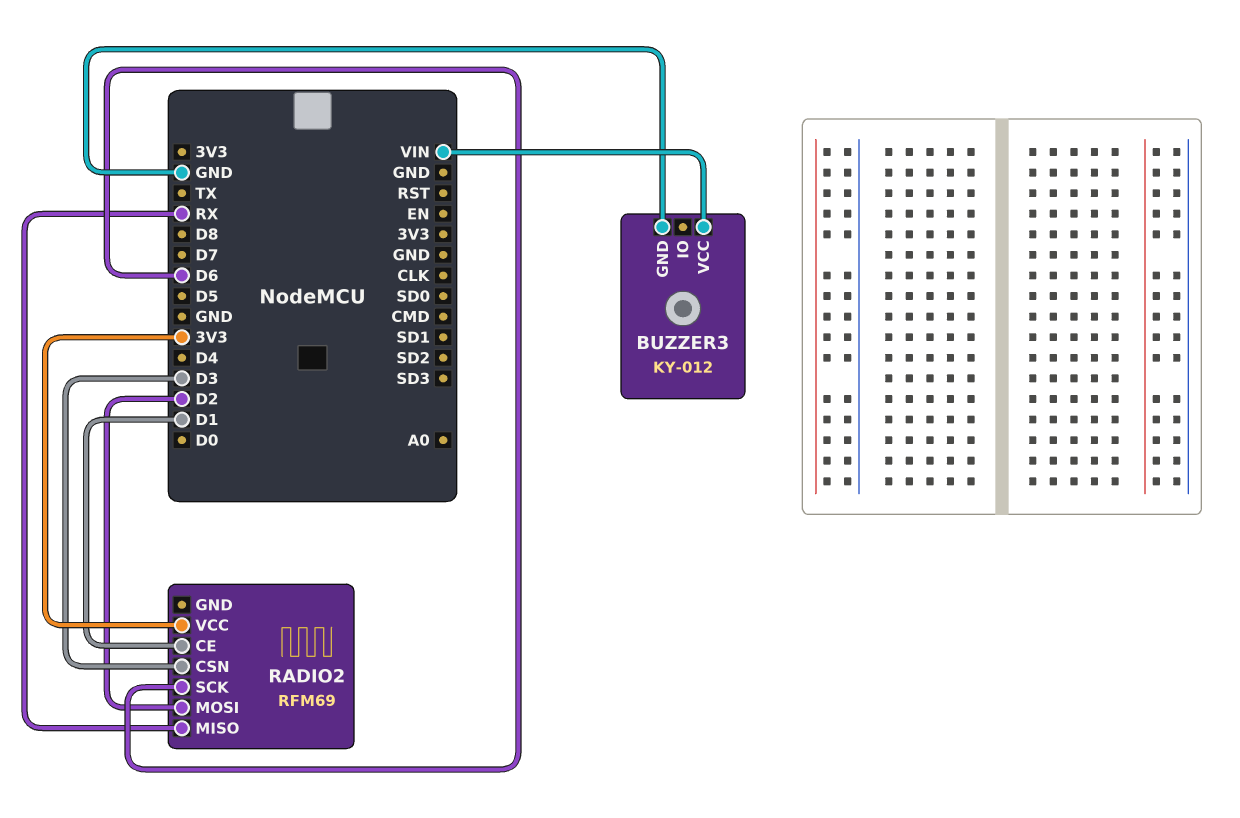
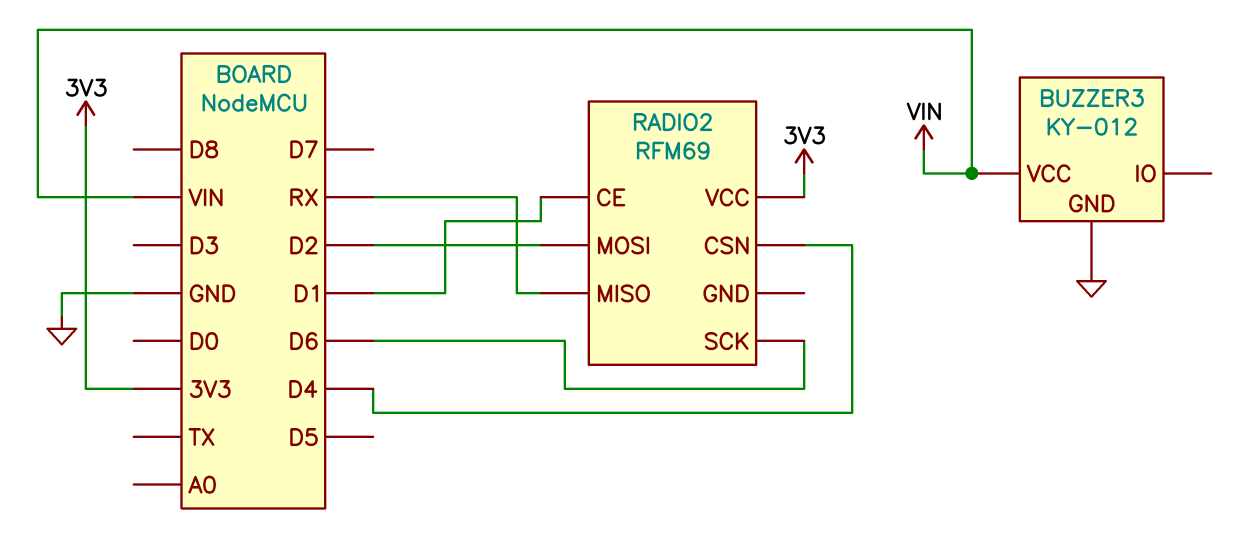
RADIO2 pin CSN: D3 -> D4

